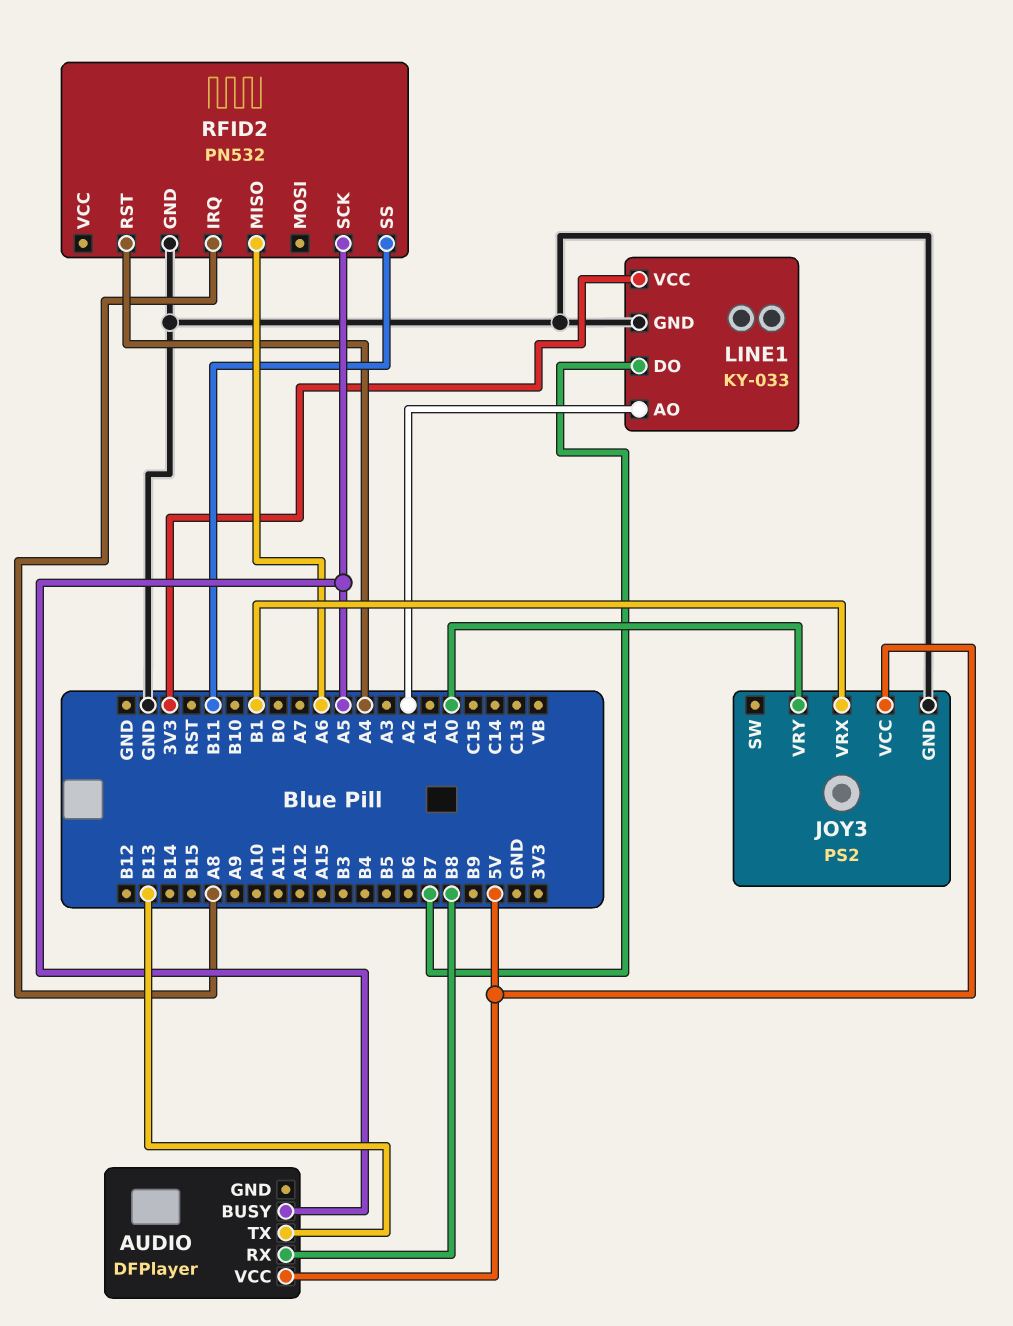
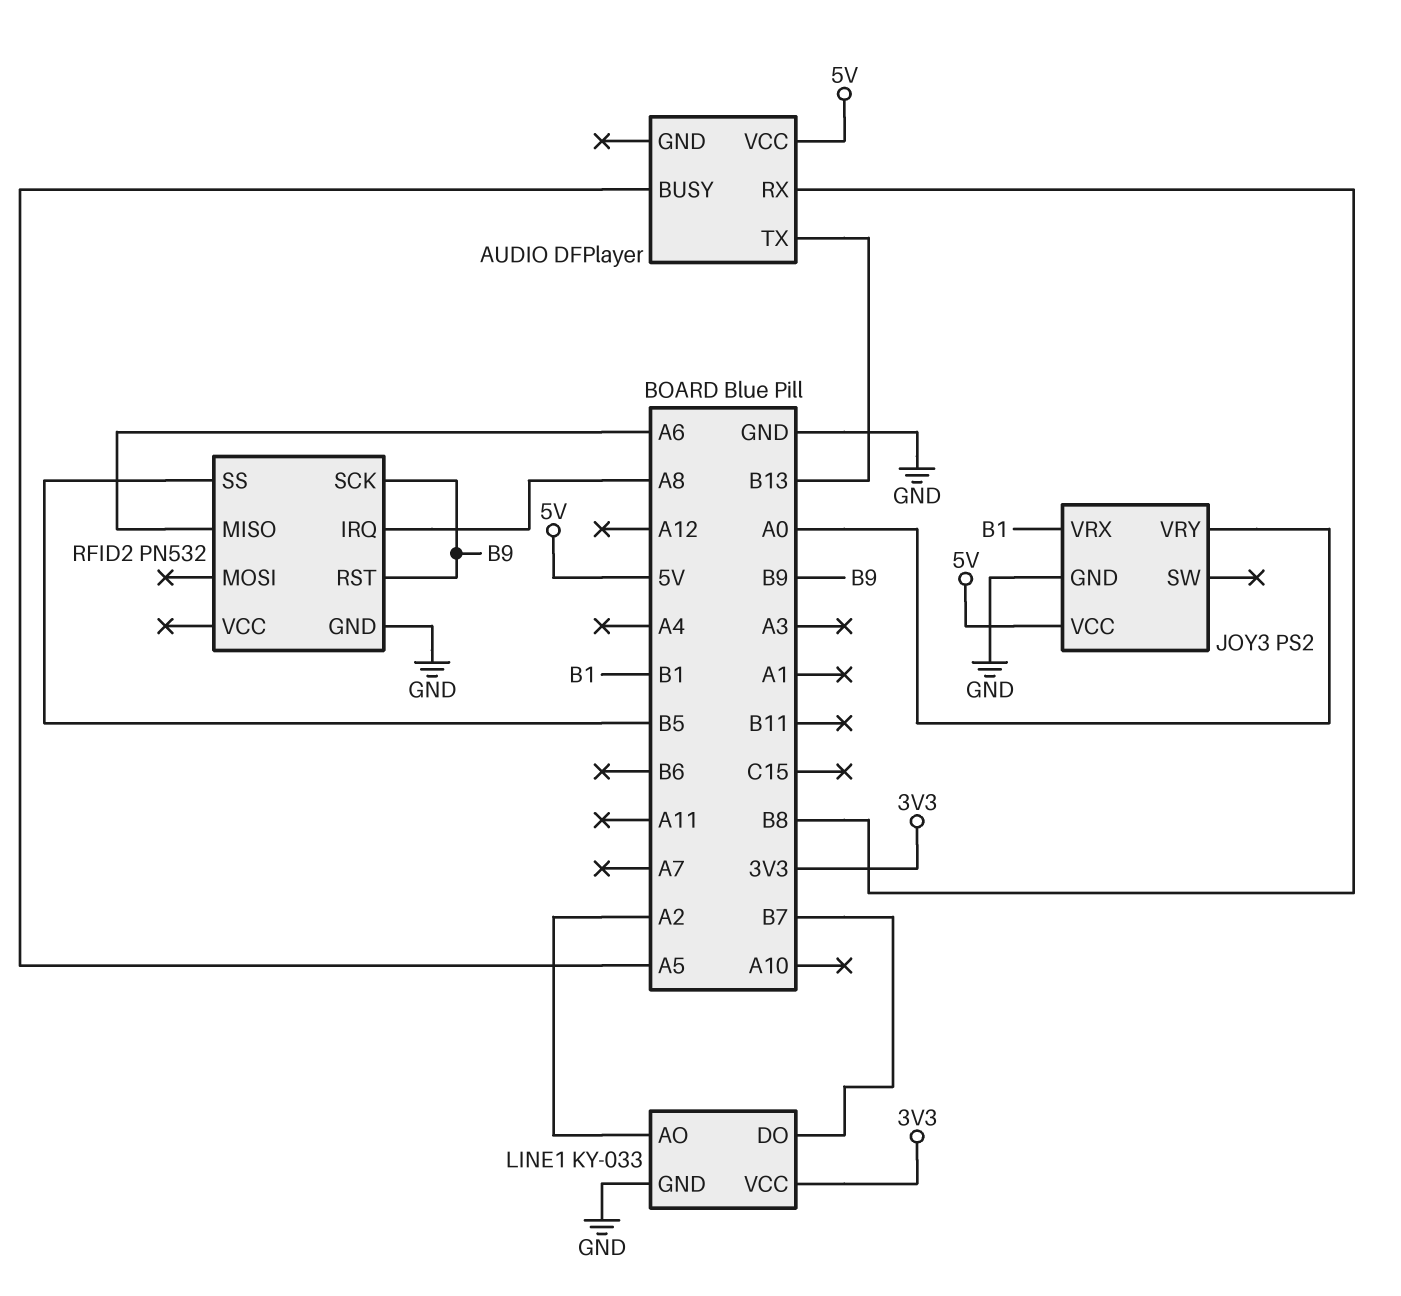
RFID2 pin RST: A4 -> B9
RFID2 pin SCK: A5 -> B9
RFID2 pin SS: B11 -> B5

